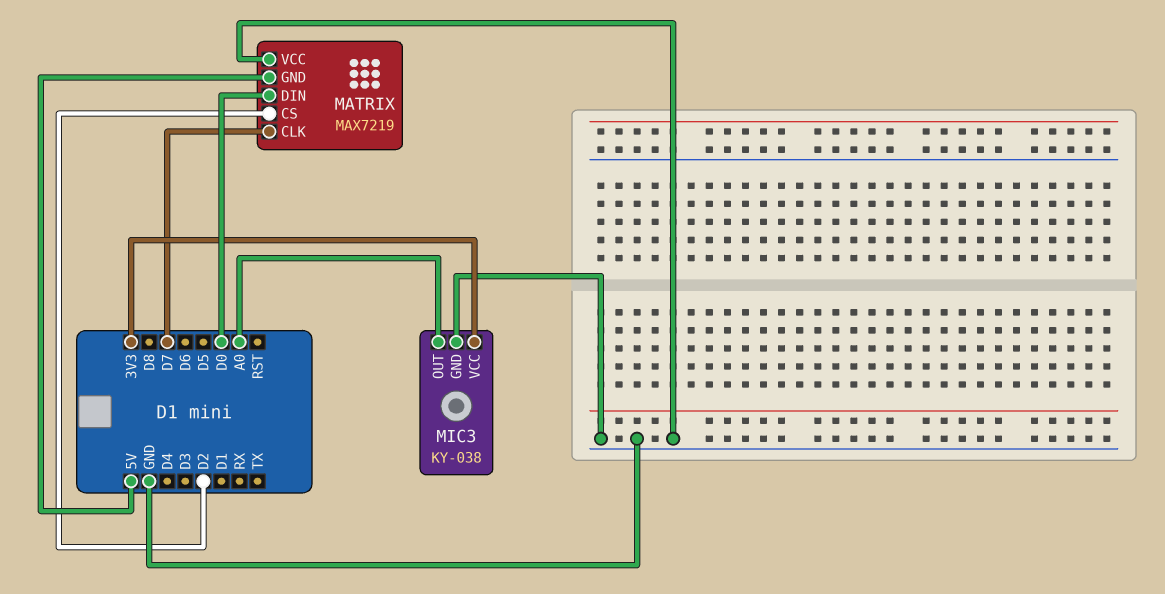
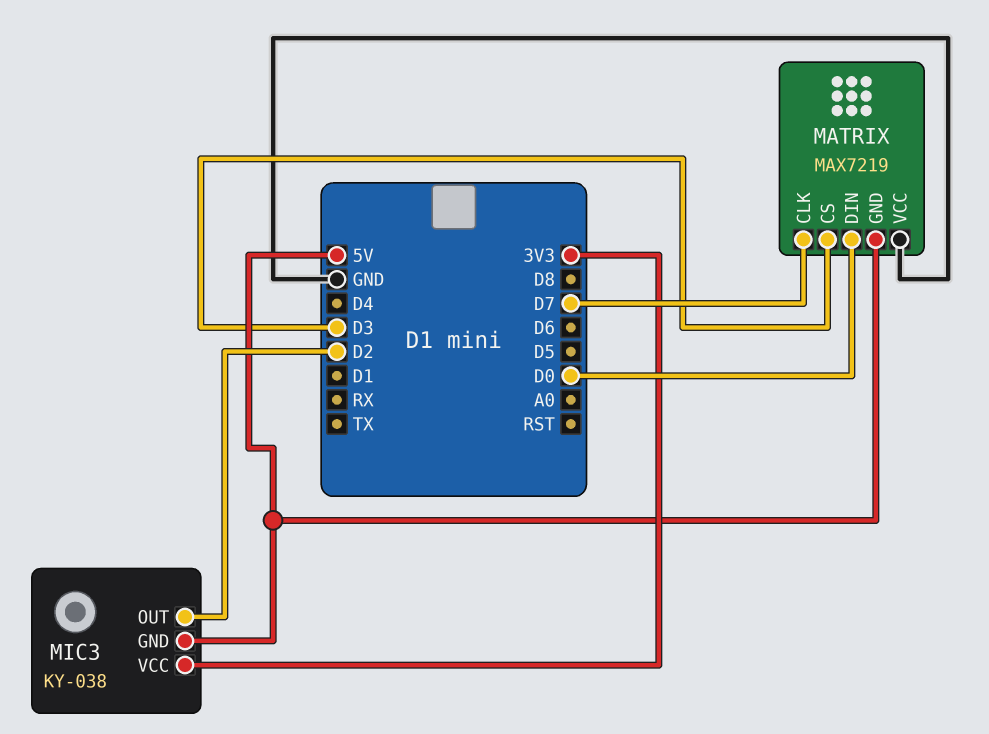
MATRIX pin CS: D2 -> D3
MIC3 pin GND: GND -> 5V
MIC3 pin OUT: A0 -> D2

